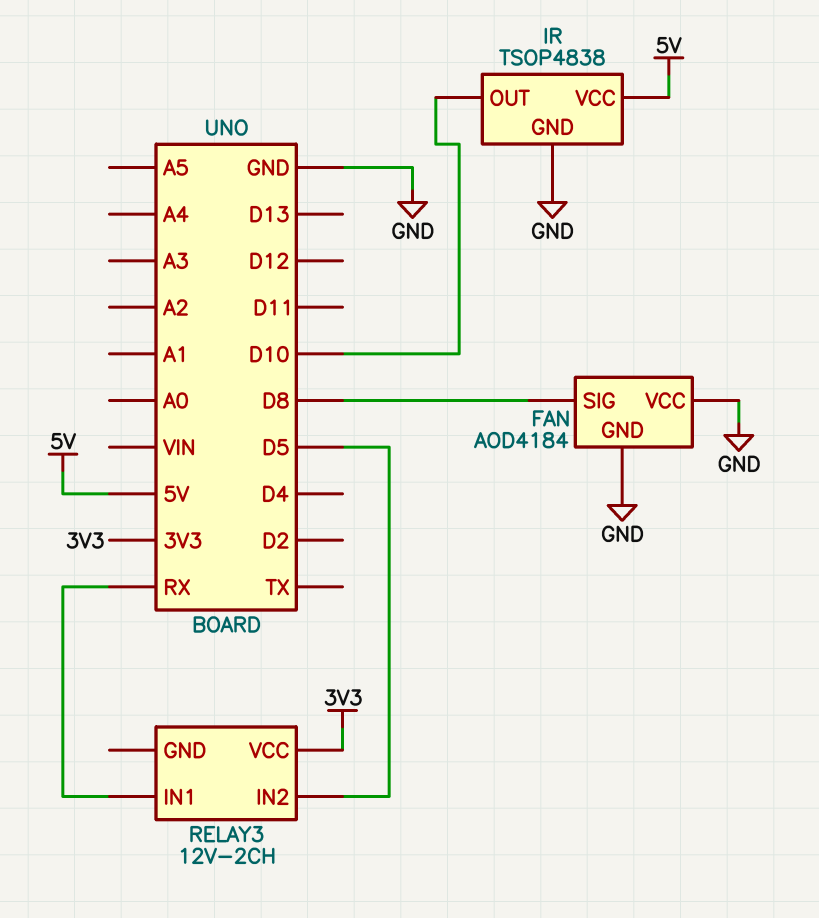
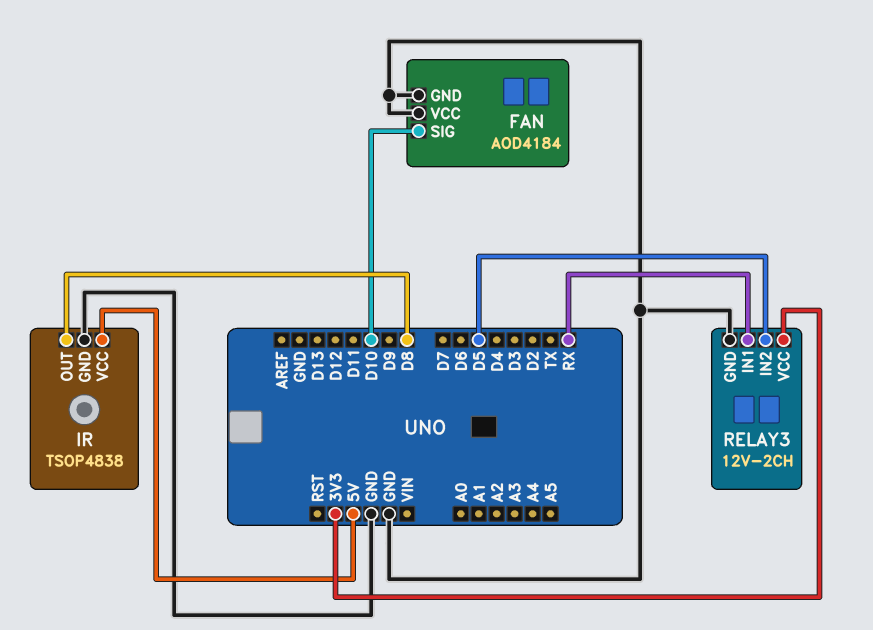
FAN pin SIG: D8 -> D10
IR pin OUT: D10 -> D8
RELAY3 pin GND: none -> GND

